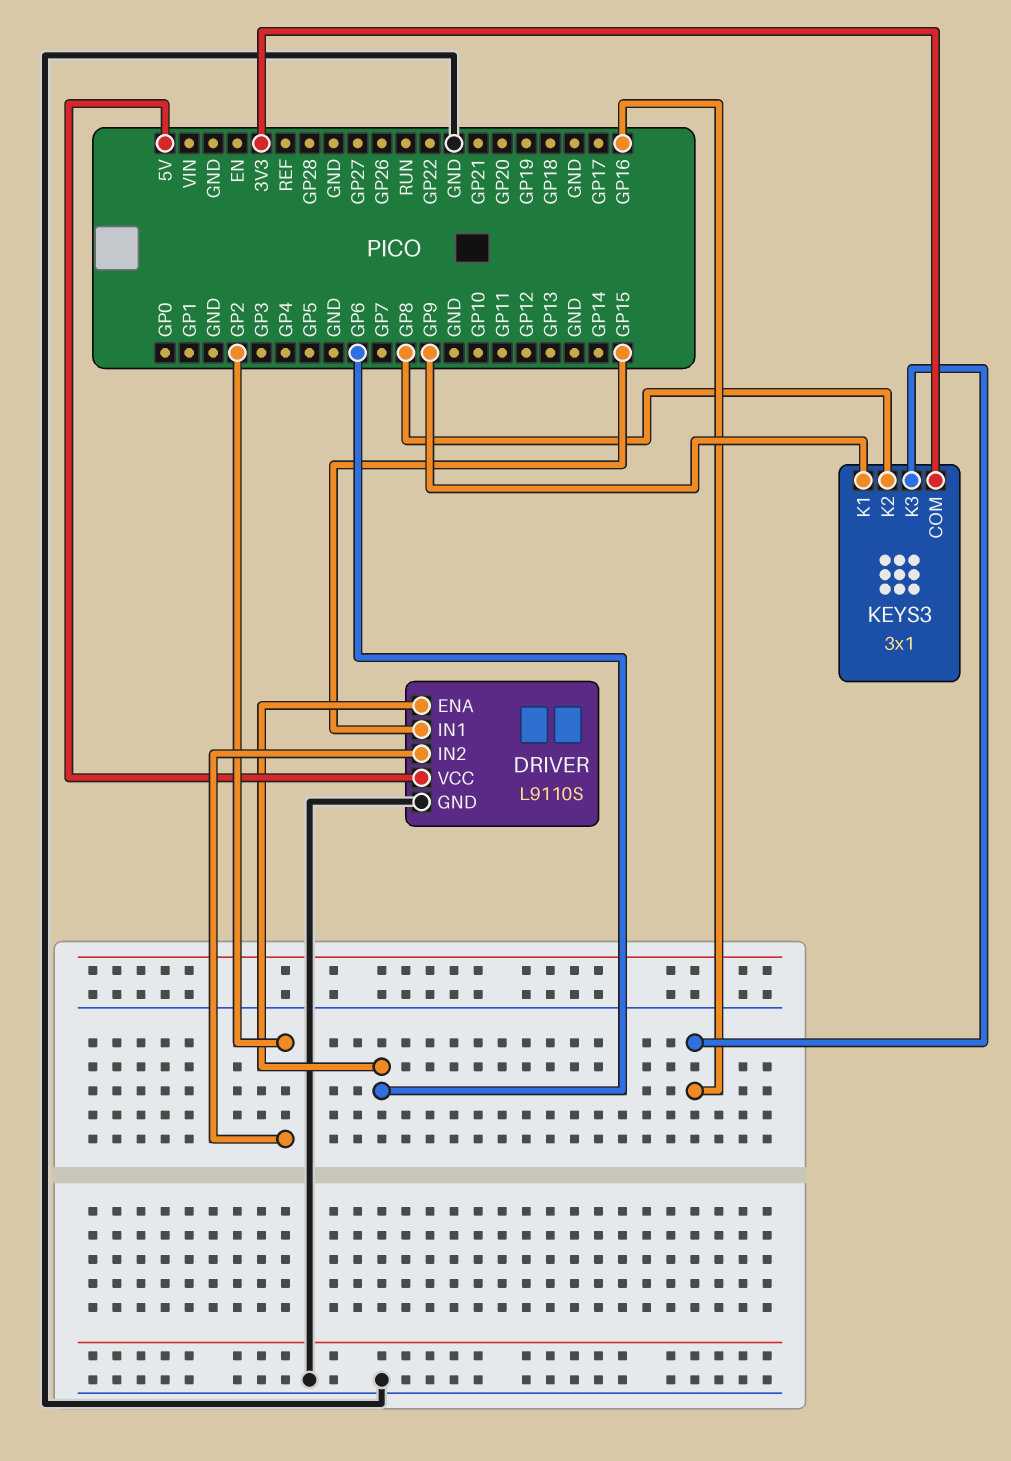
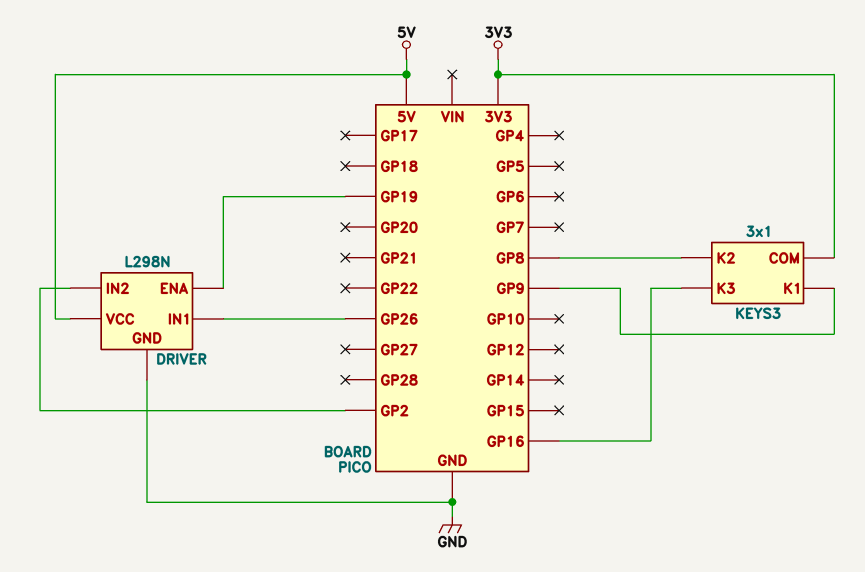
DRIVER: L9110S -> L298N
DRIVER pin ENA: GP6 -> GP19
DRIVER pin IN1: GP15 -> GP26

